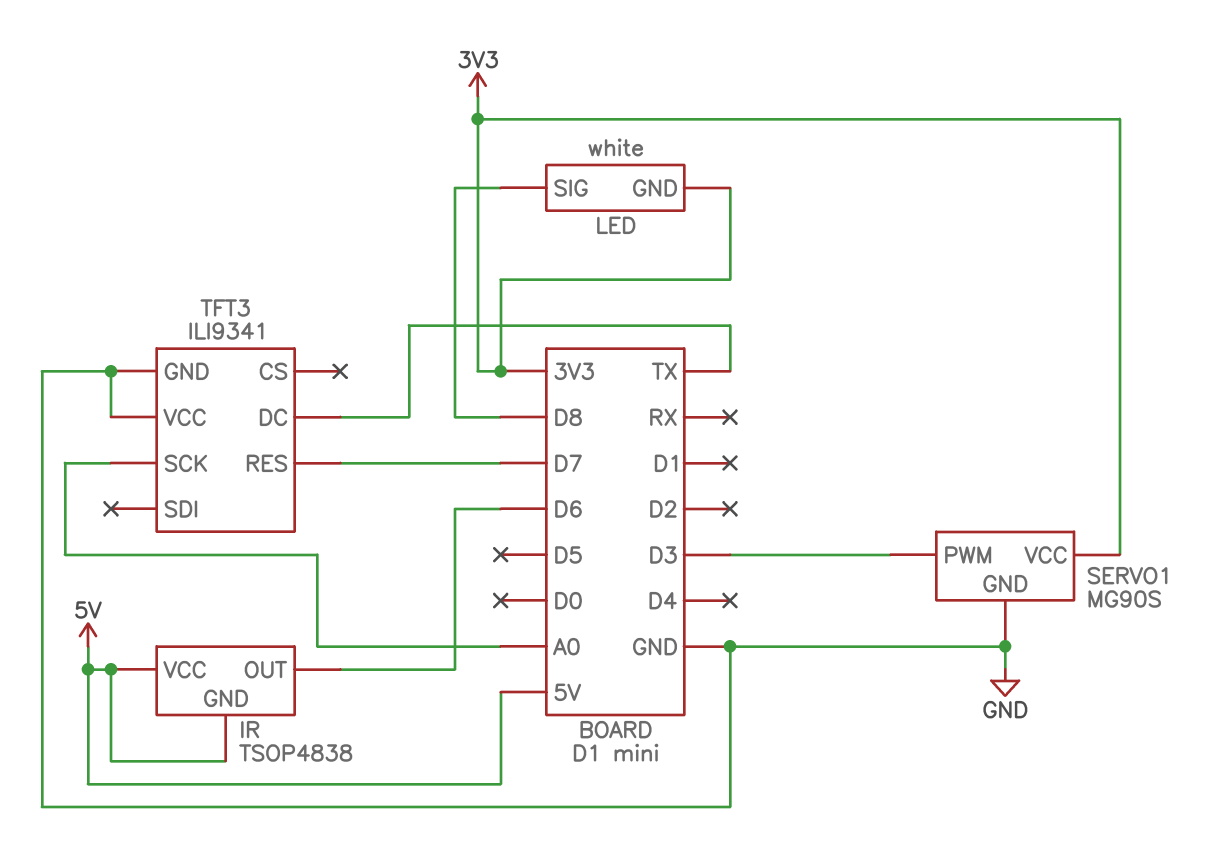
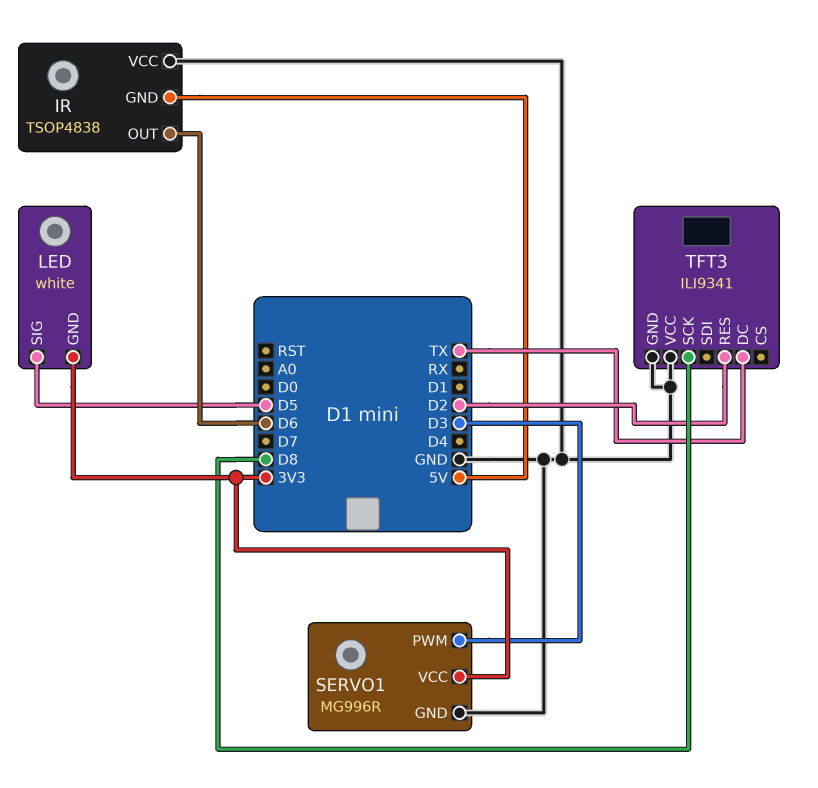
IR pin VCC: 5V -> GND
LED pin SIG: D8 -> D5
SERVO1: MG90S -> MG996R
TFT3 pin RES: D7 -> D2
TFT3 pin SCK: A0 -> D8

